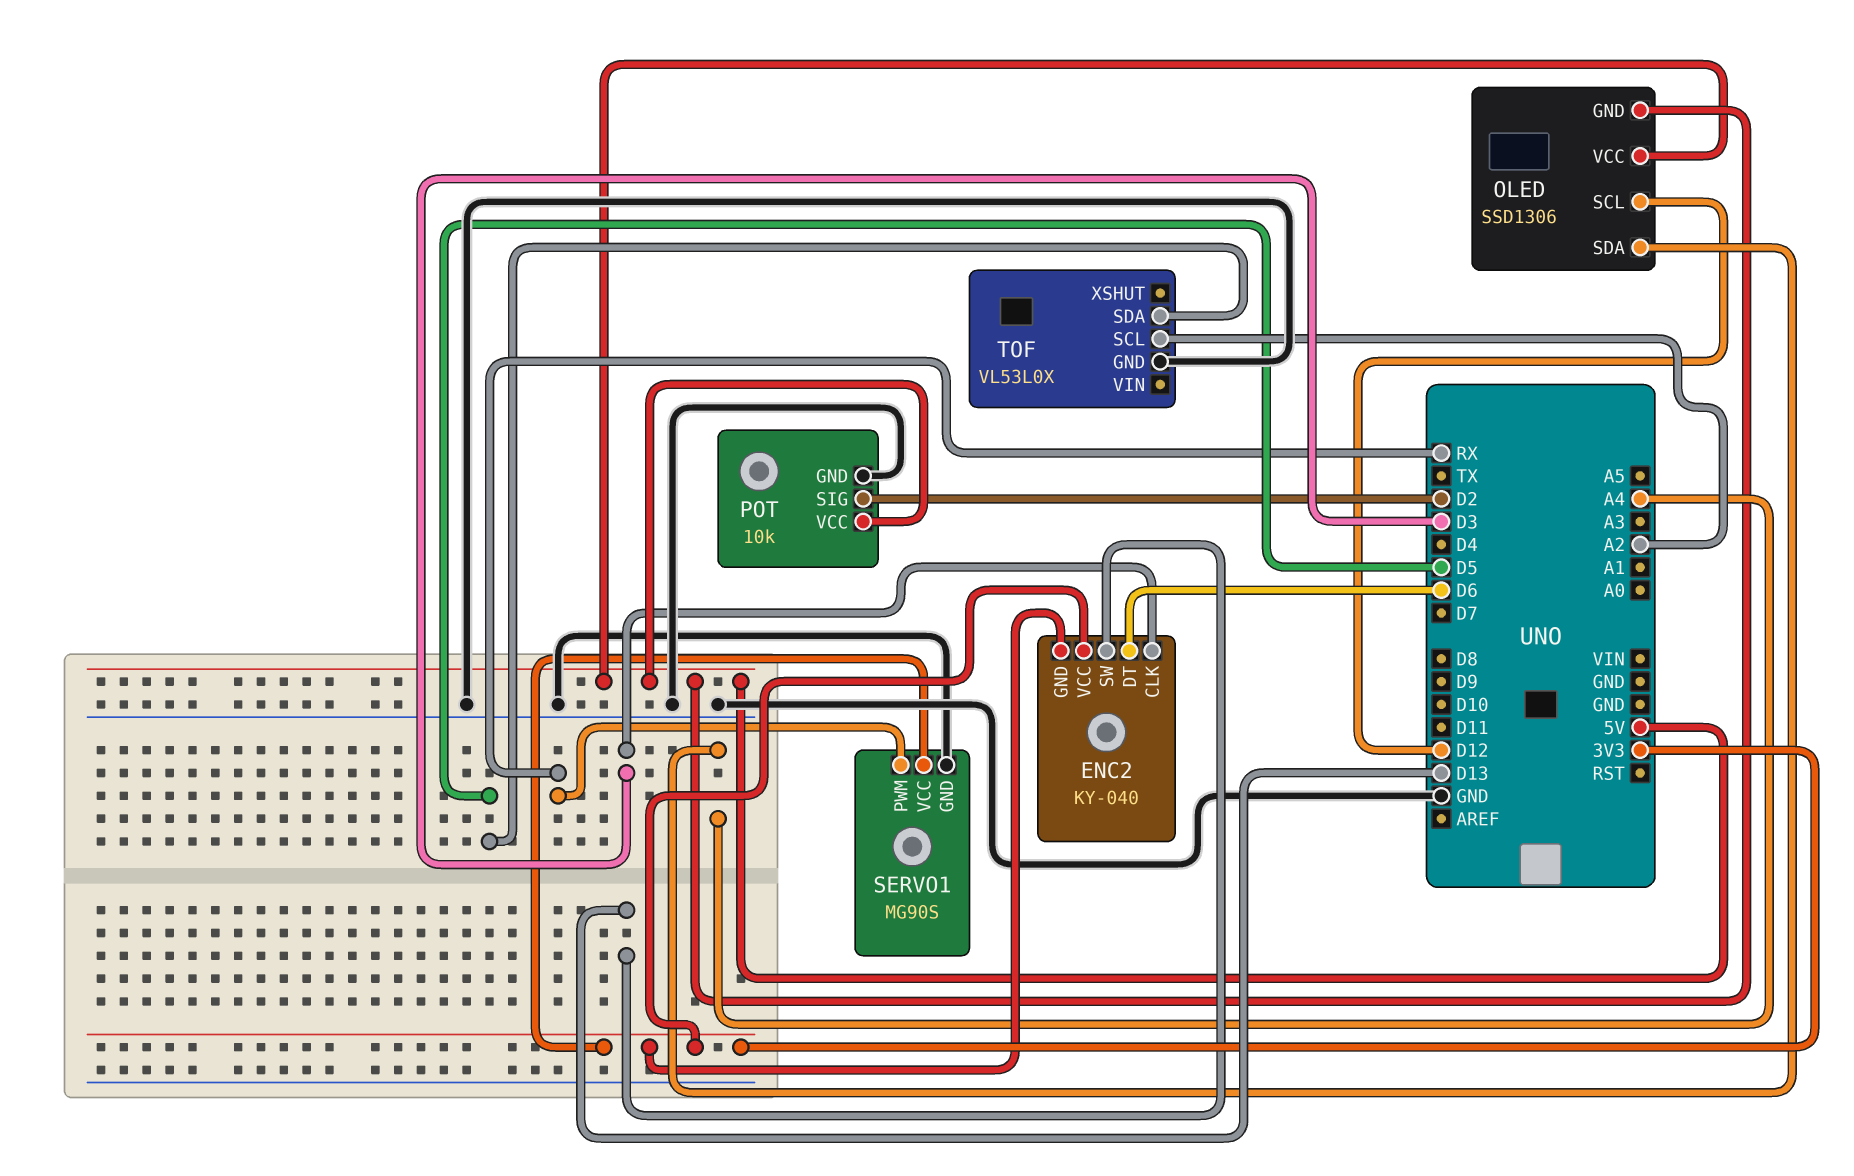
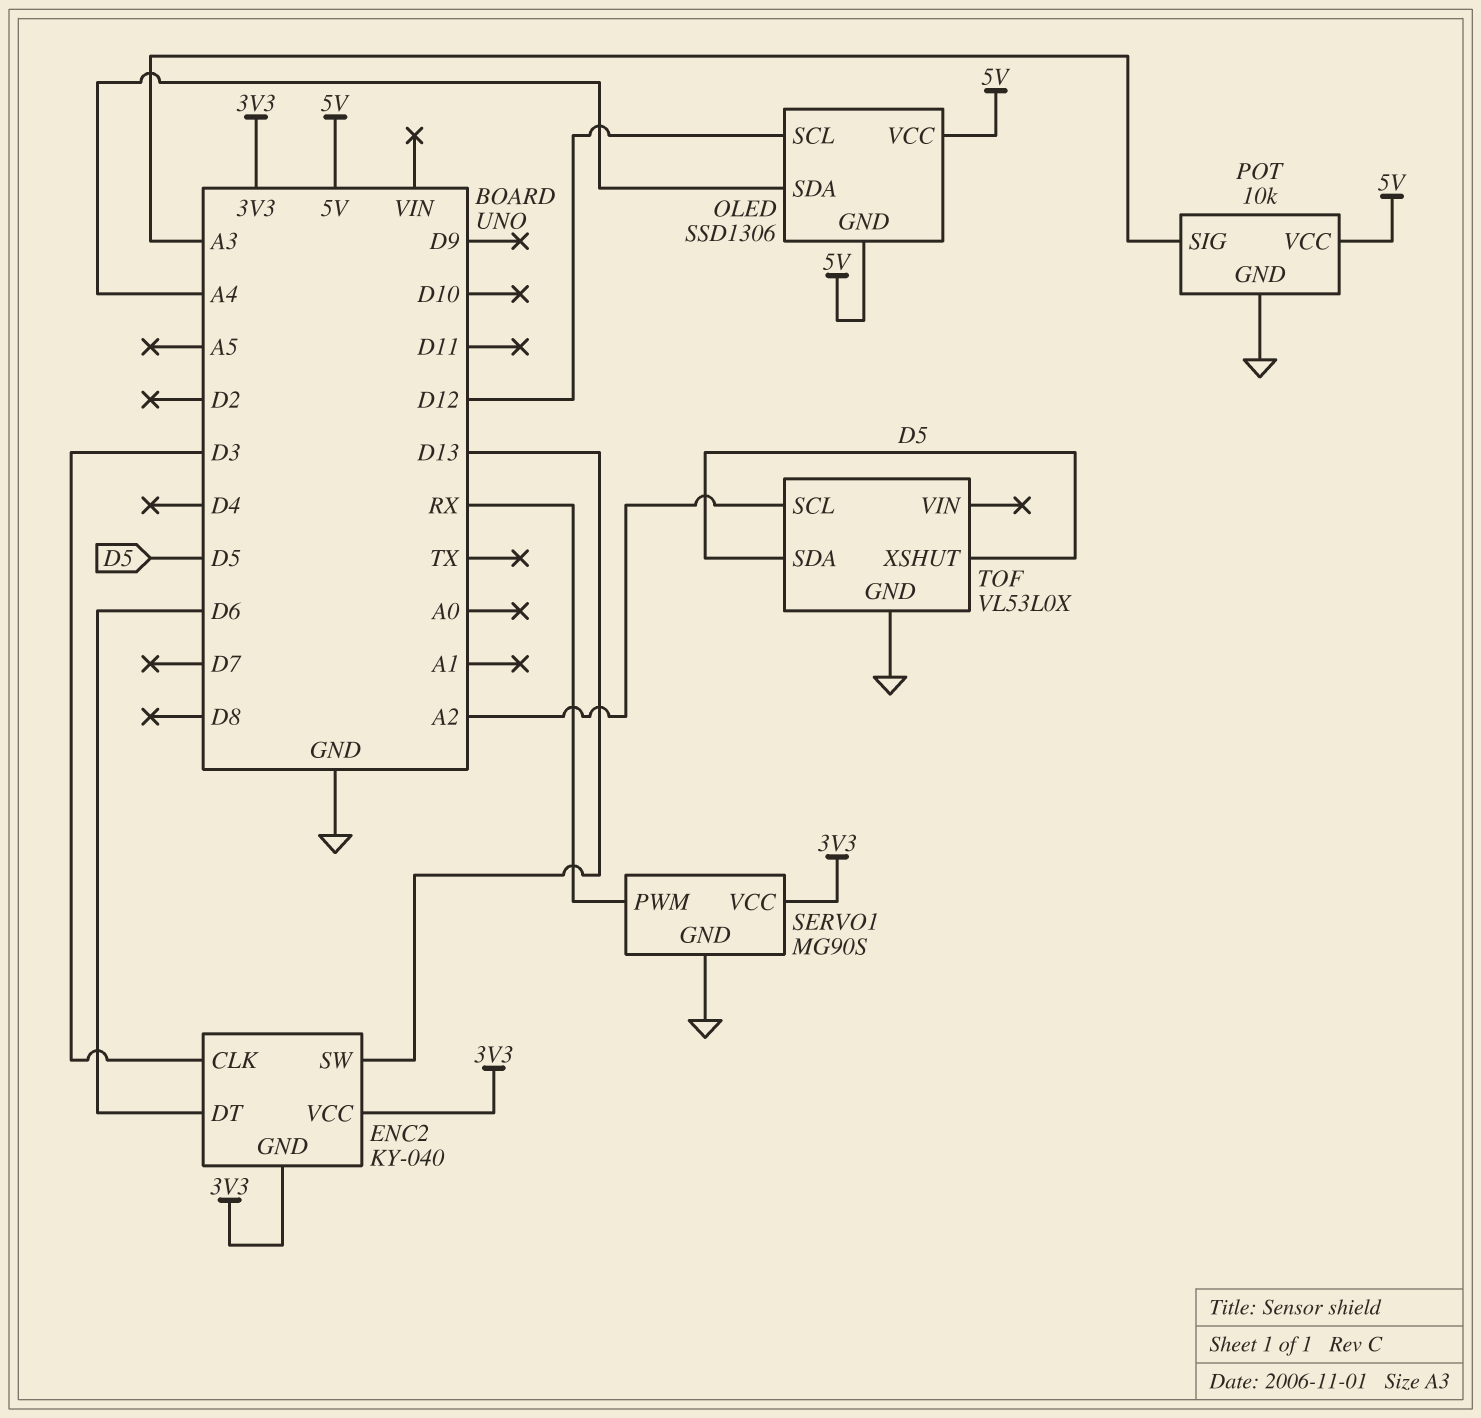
POT pin SIG: D2 -> A3
TOF pin XSHUT: none -> D5

